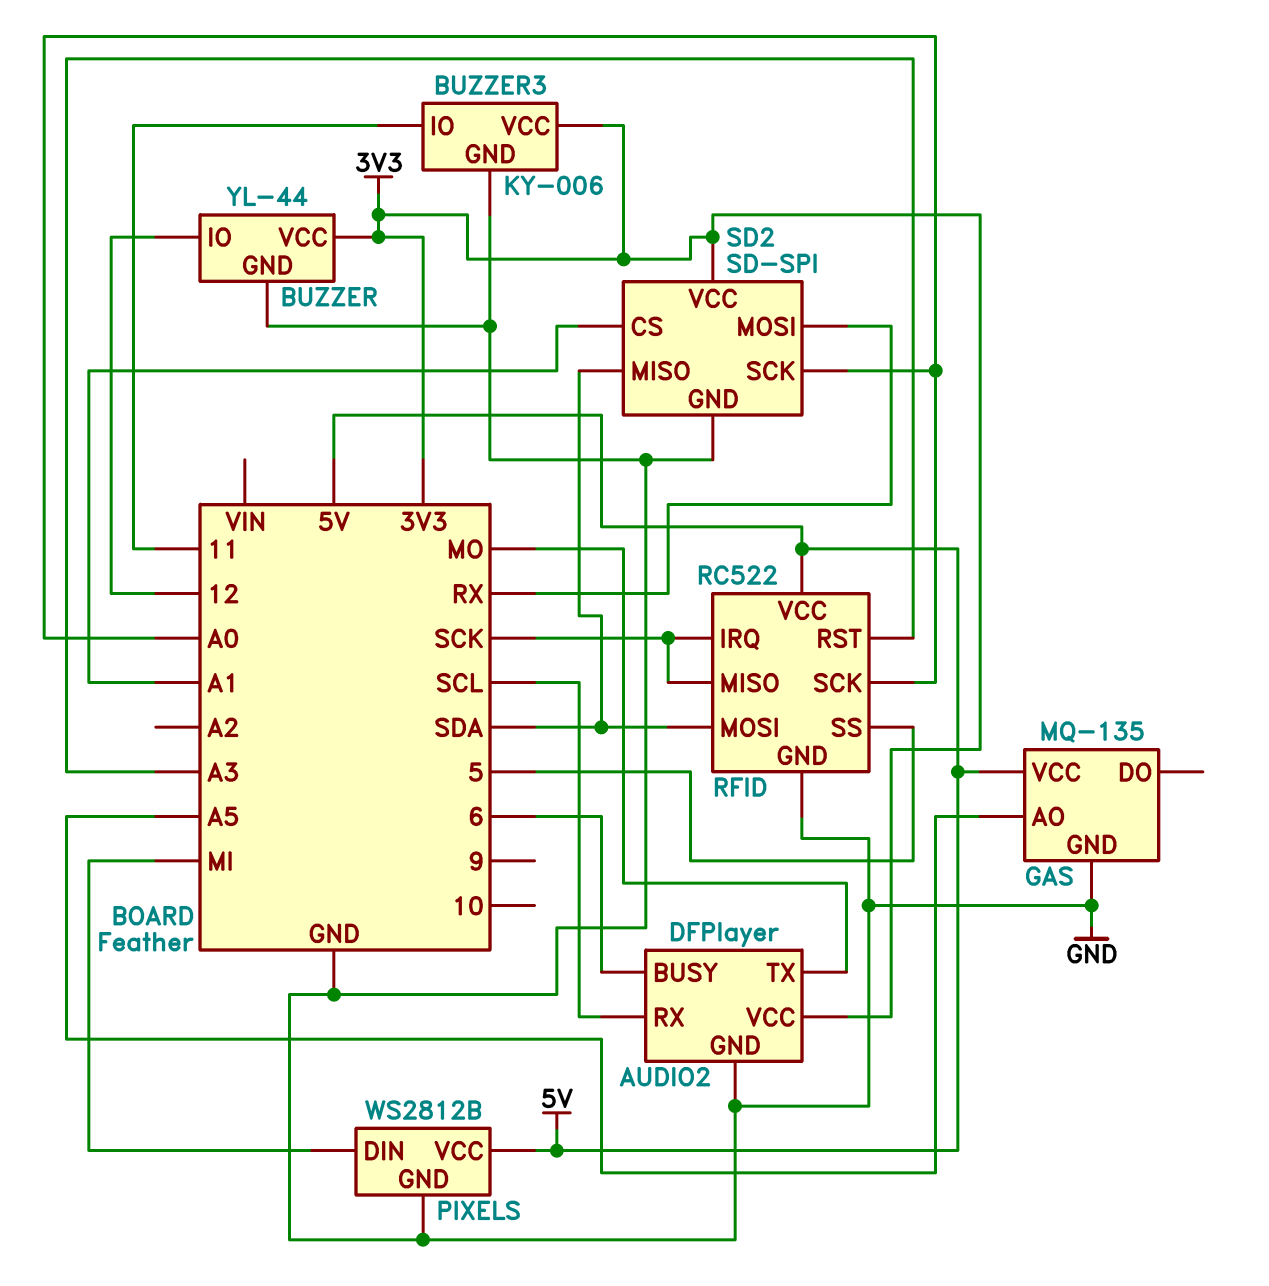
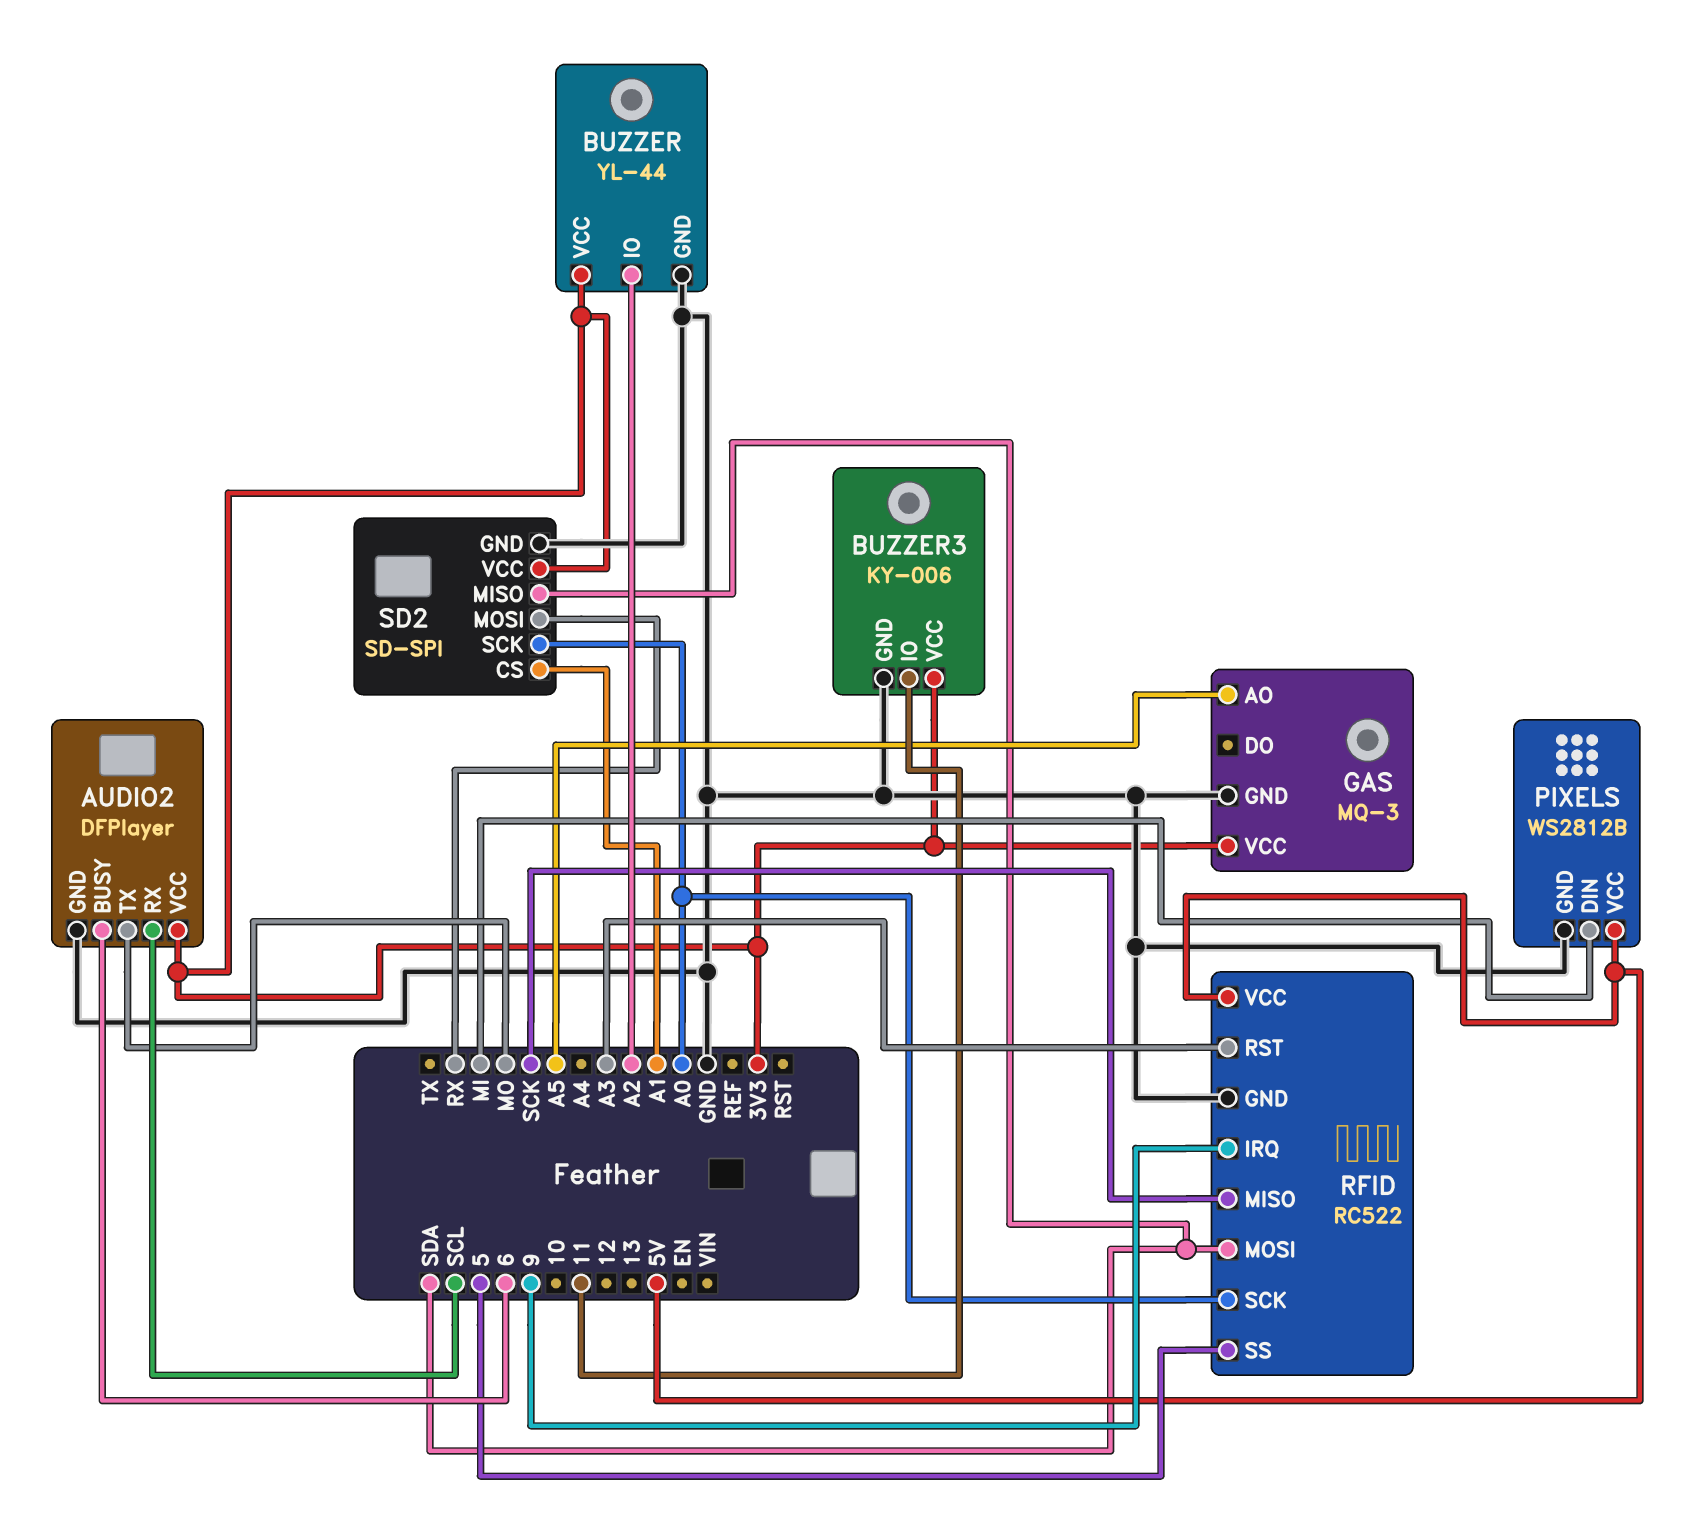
BUZZER pin IO: 12 -> A2
GAS: MQ-135 -> MQ-3
GAS pin VCC: 5V -> 3V3
RFID pin IRQ: SCK -> 9

